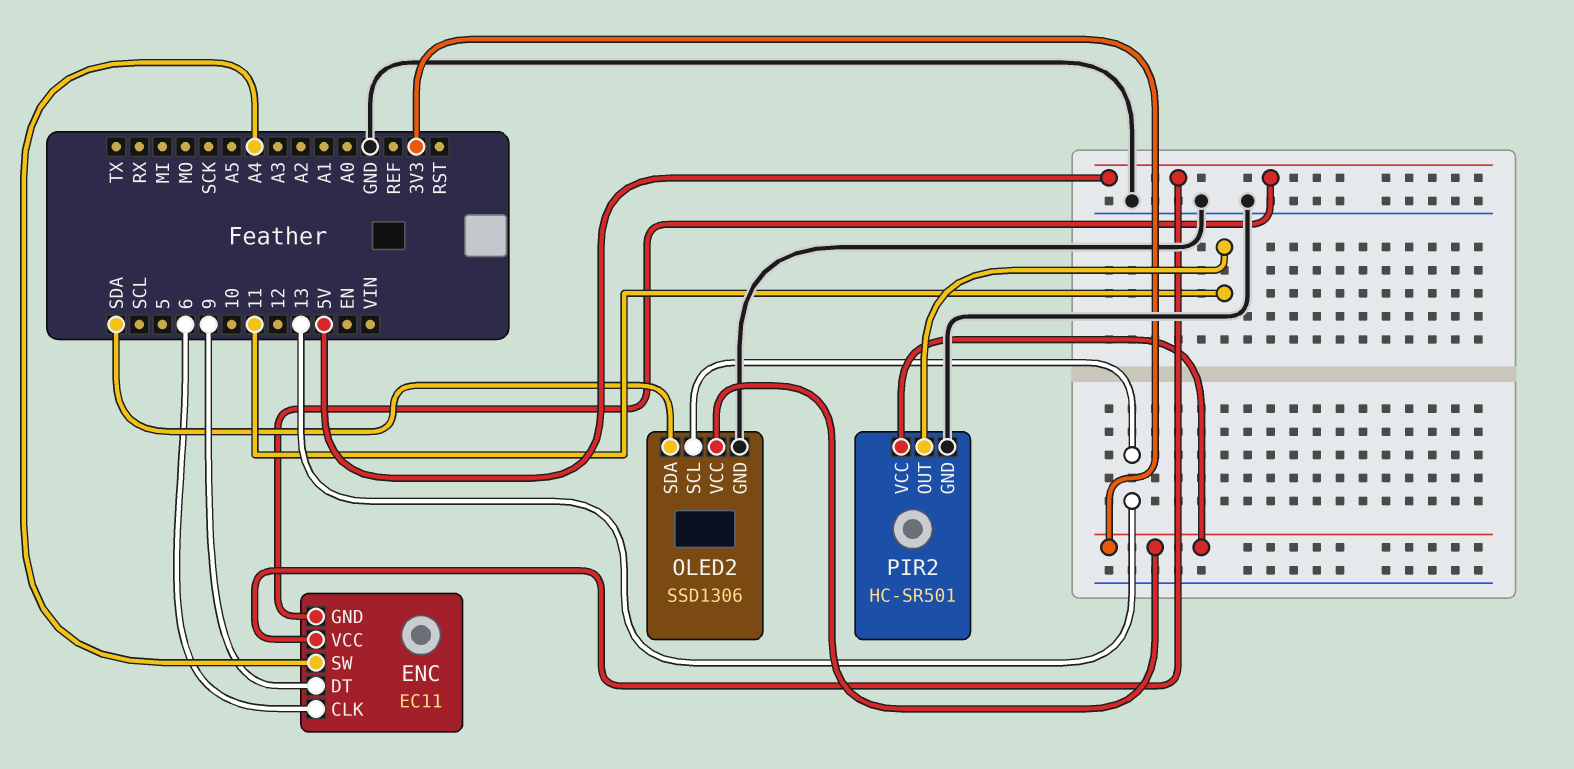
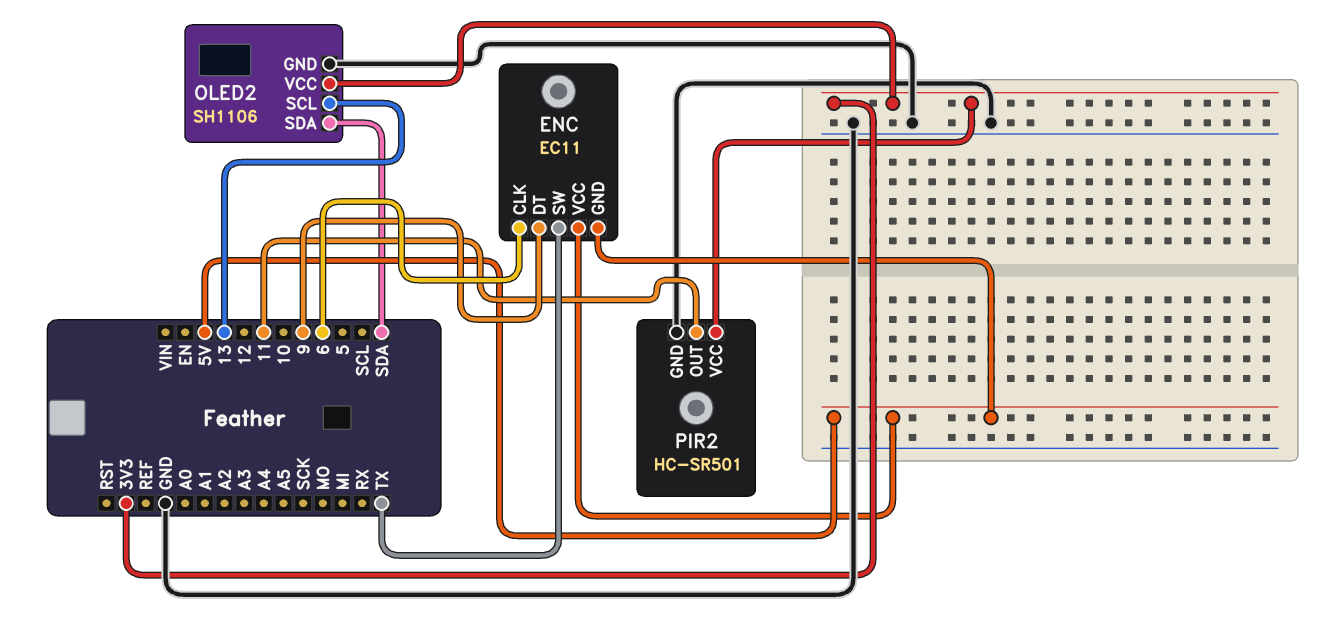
ENC pin SW: A4 -> TX
OLED2: SSD1306 -> SH1106

